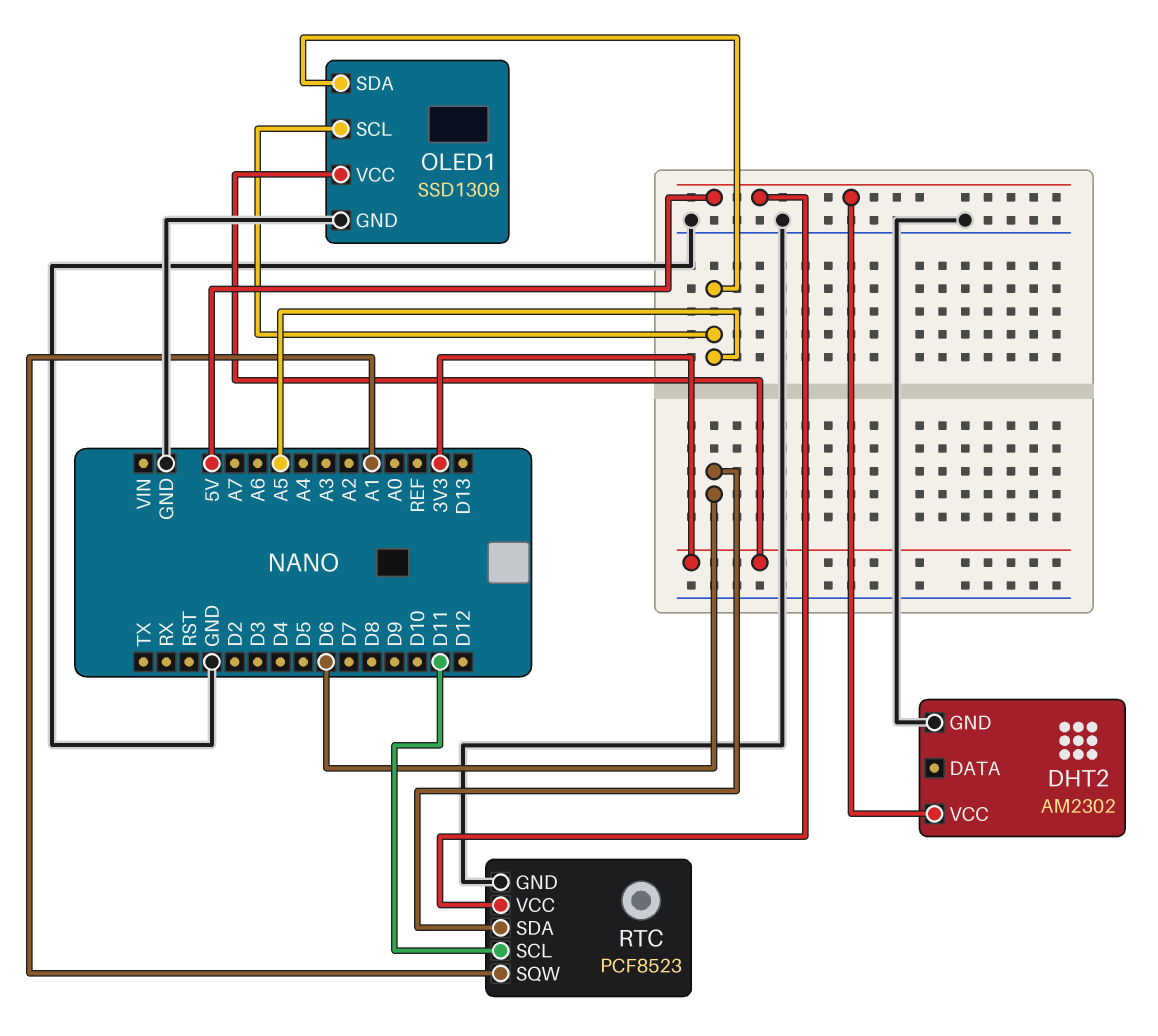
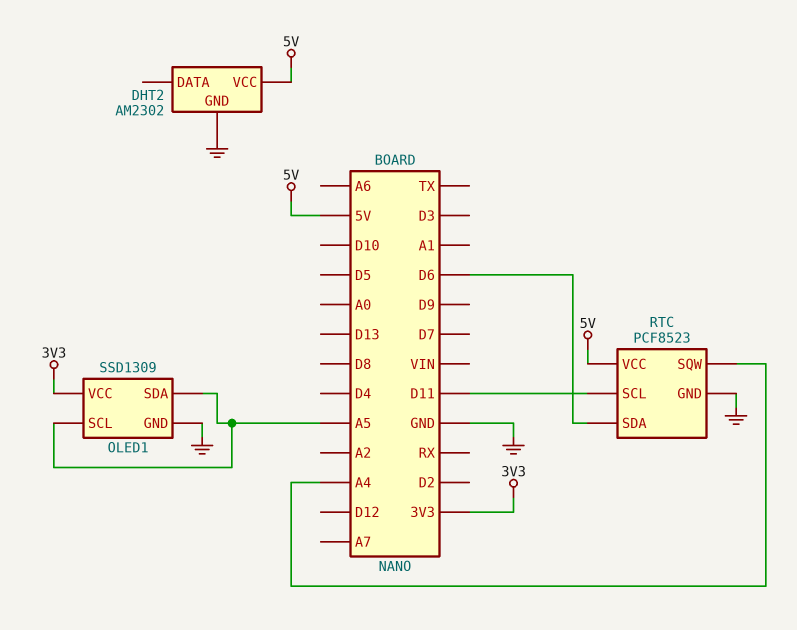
RTC pin SQW: A1 -> A4

